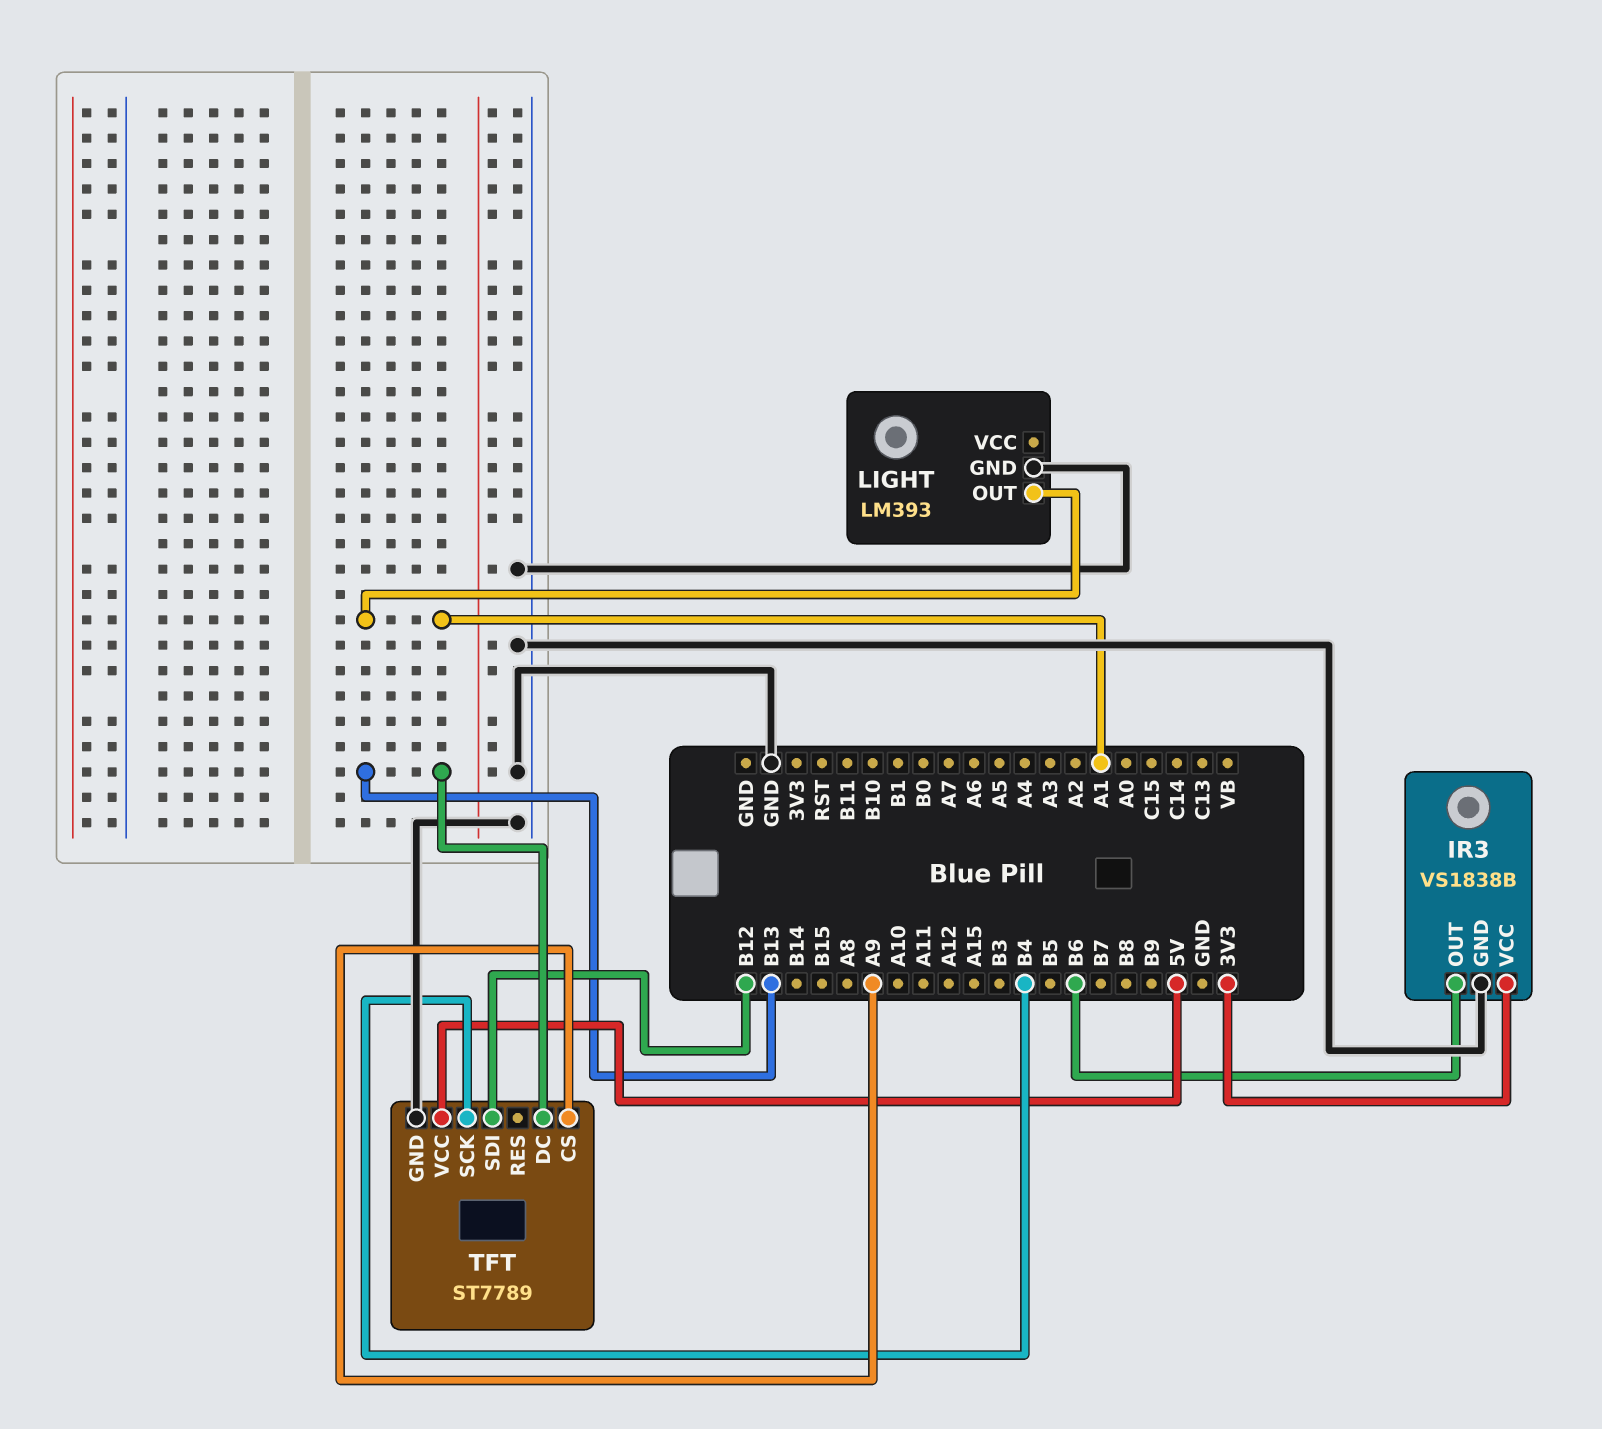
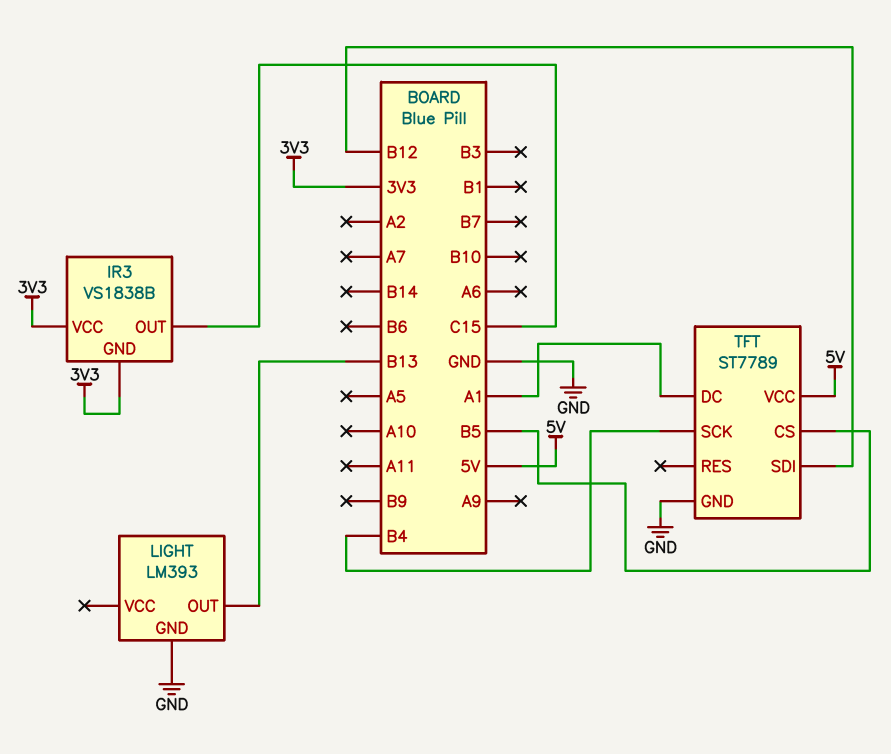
IR3 pin GND: GND -> 3V3
IR3 pin OUT: B6 -> C15
LIGHT pin OUT: A1 -> B13
TFT pin CS: A9 -> B5
TFT pin DC: B13 -> A1

